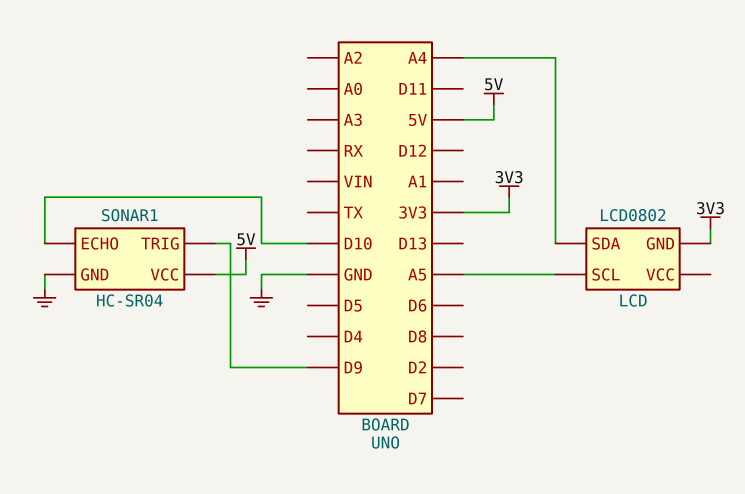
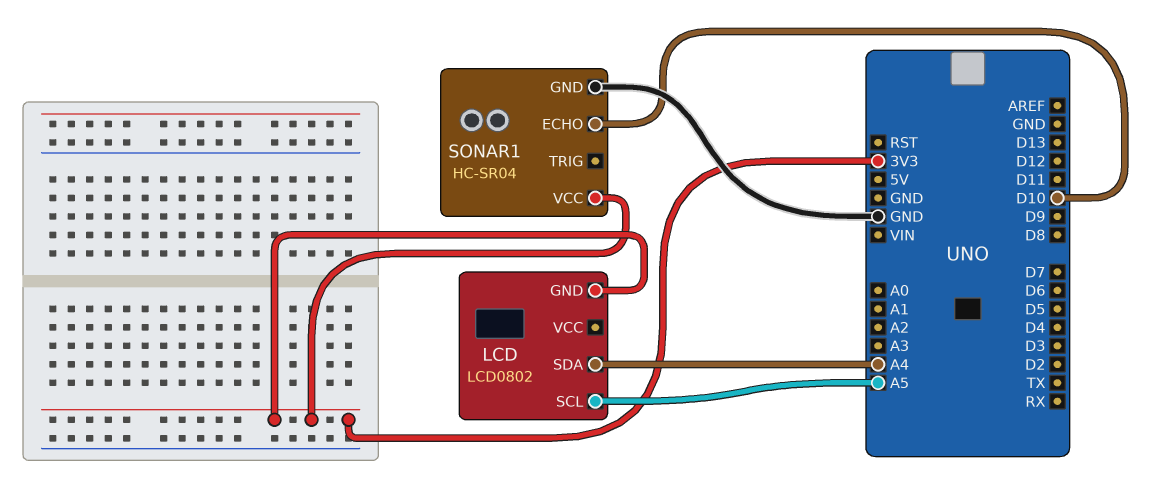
SONAR1 pin TRIG: D9 -> none
SONAR1 pin VCC: 5V -> 3V3

